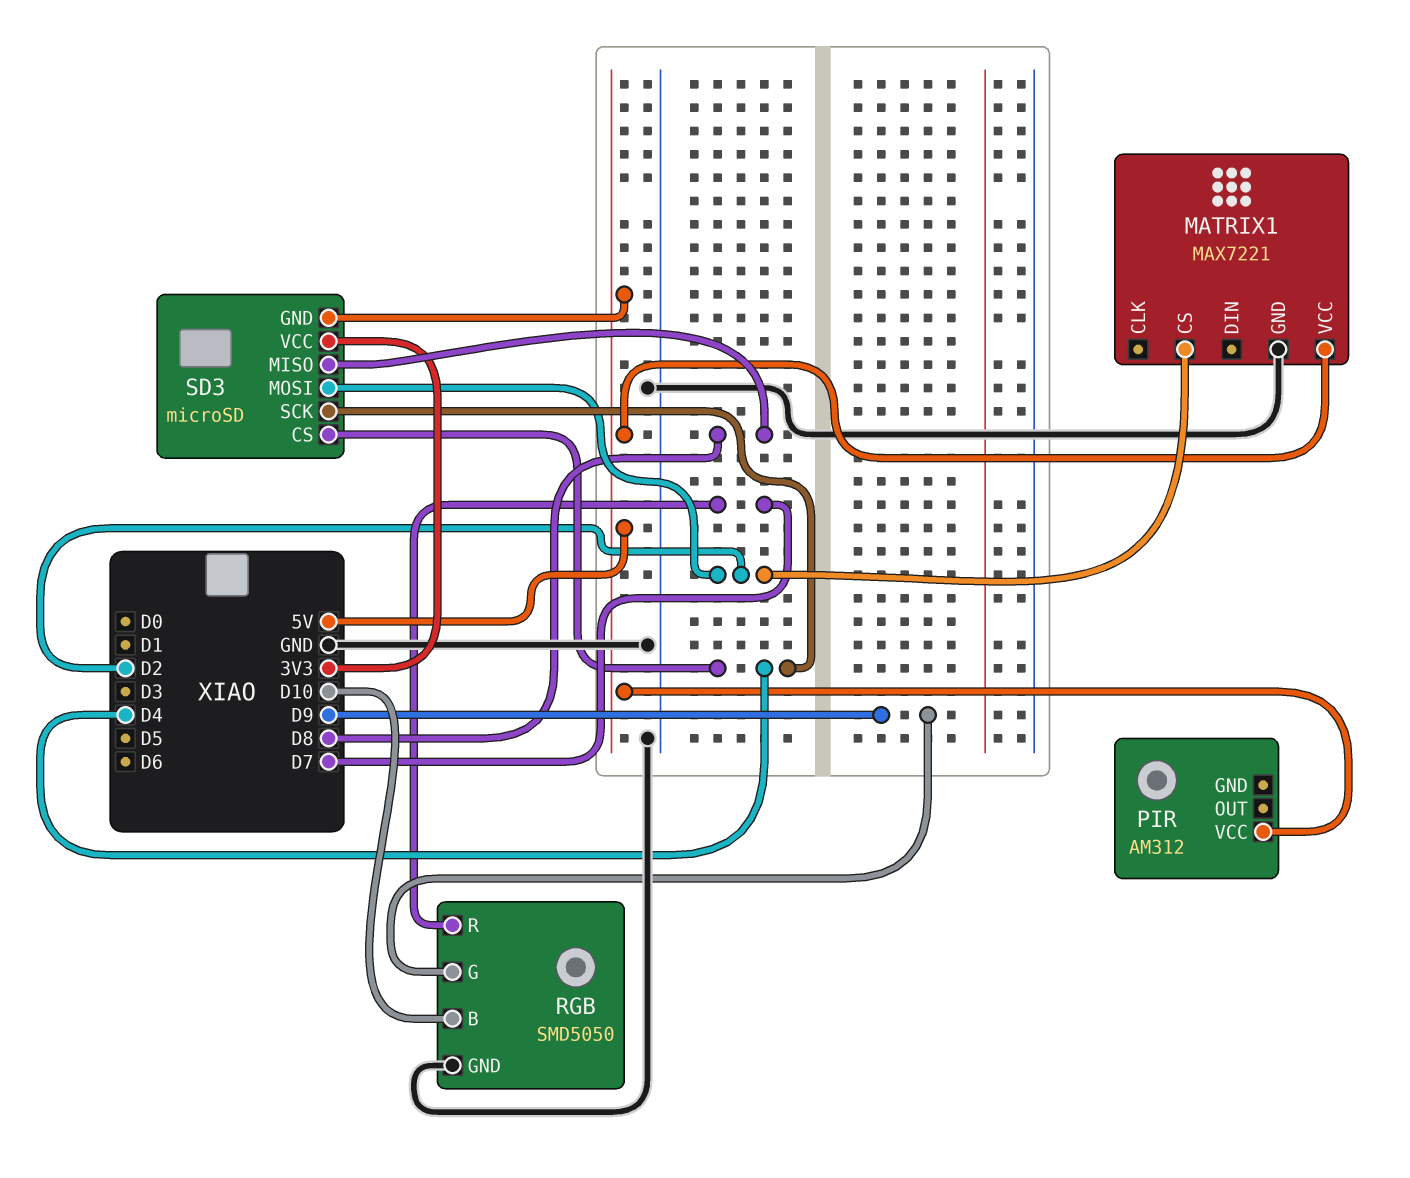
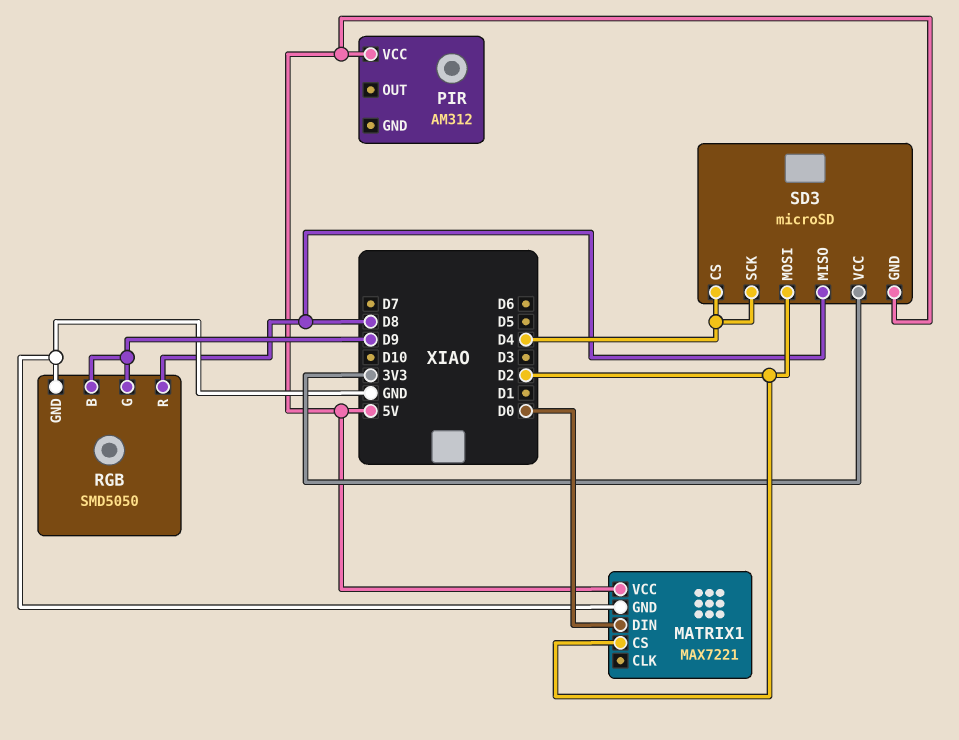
MATRIX1 pin DIN: none -> D0
RGB pin B: D10 -> D9
RGB pin R: D7 -> D8

